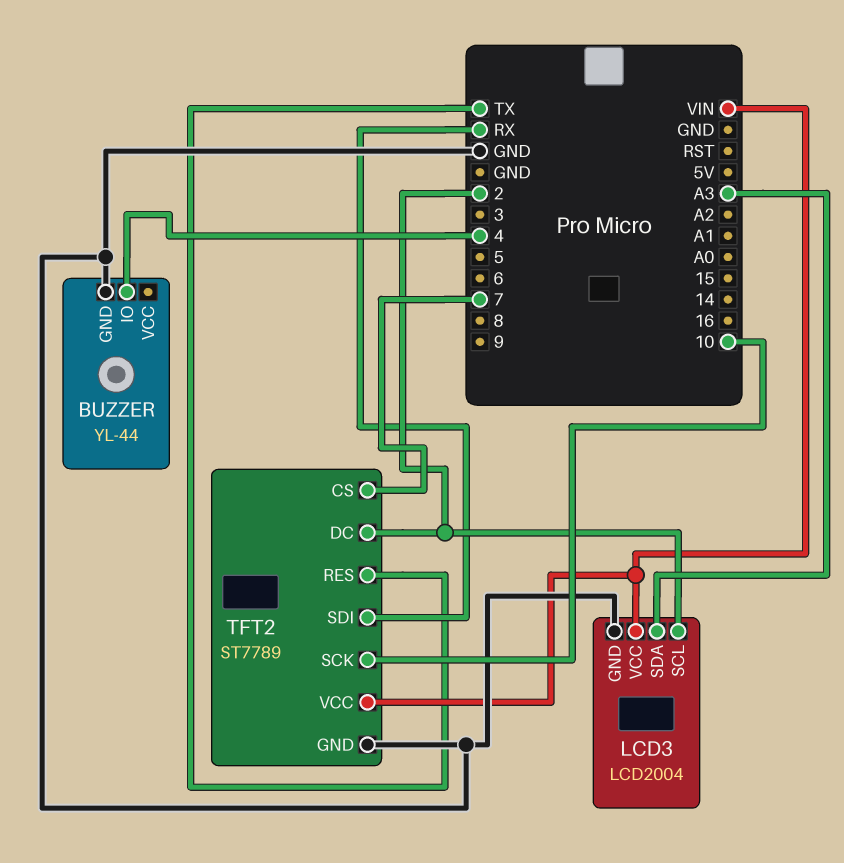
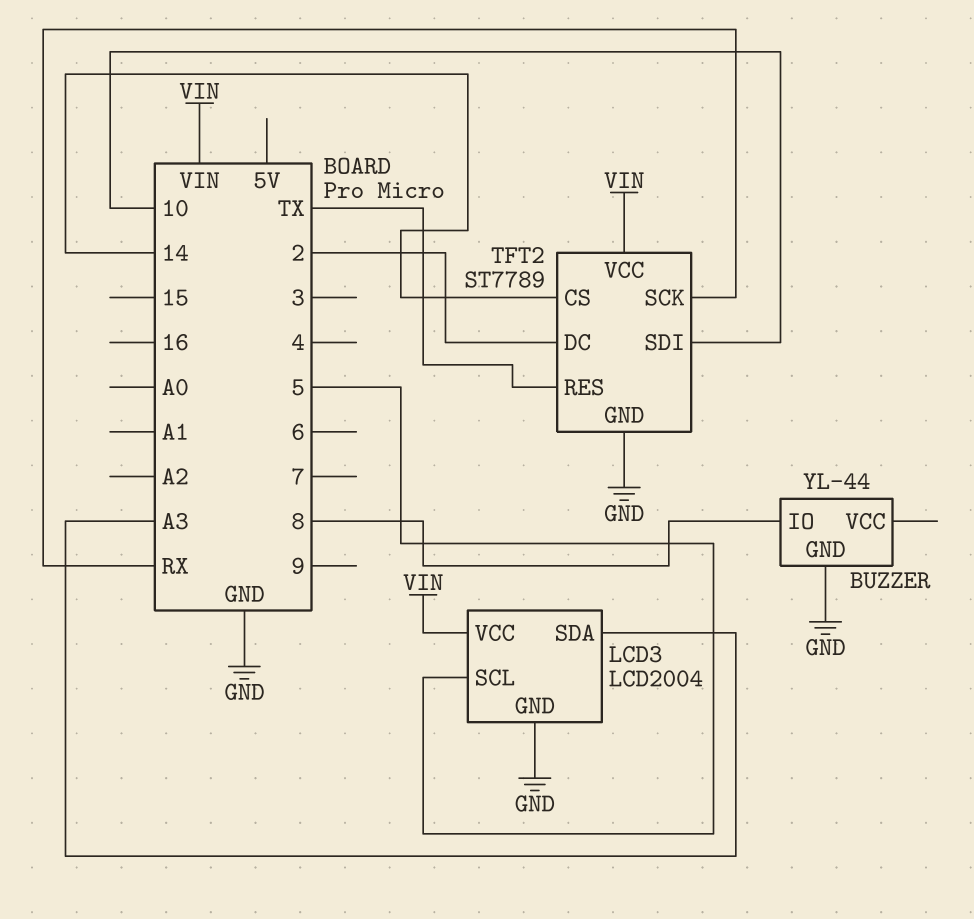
BUZZER pin IO: 4 -> 8
LCD3 pin SCL: 2 -> 5
TFT2 pin CS: 7 -> 14
TFT2 pin SCK: 10 -> RX
TFT2 pin SDI: RX -> 10

